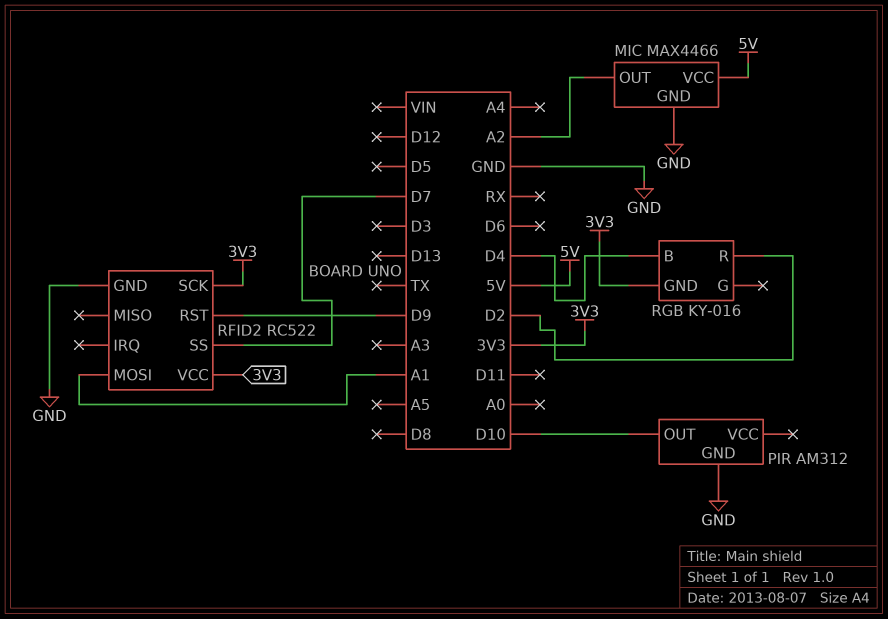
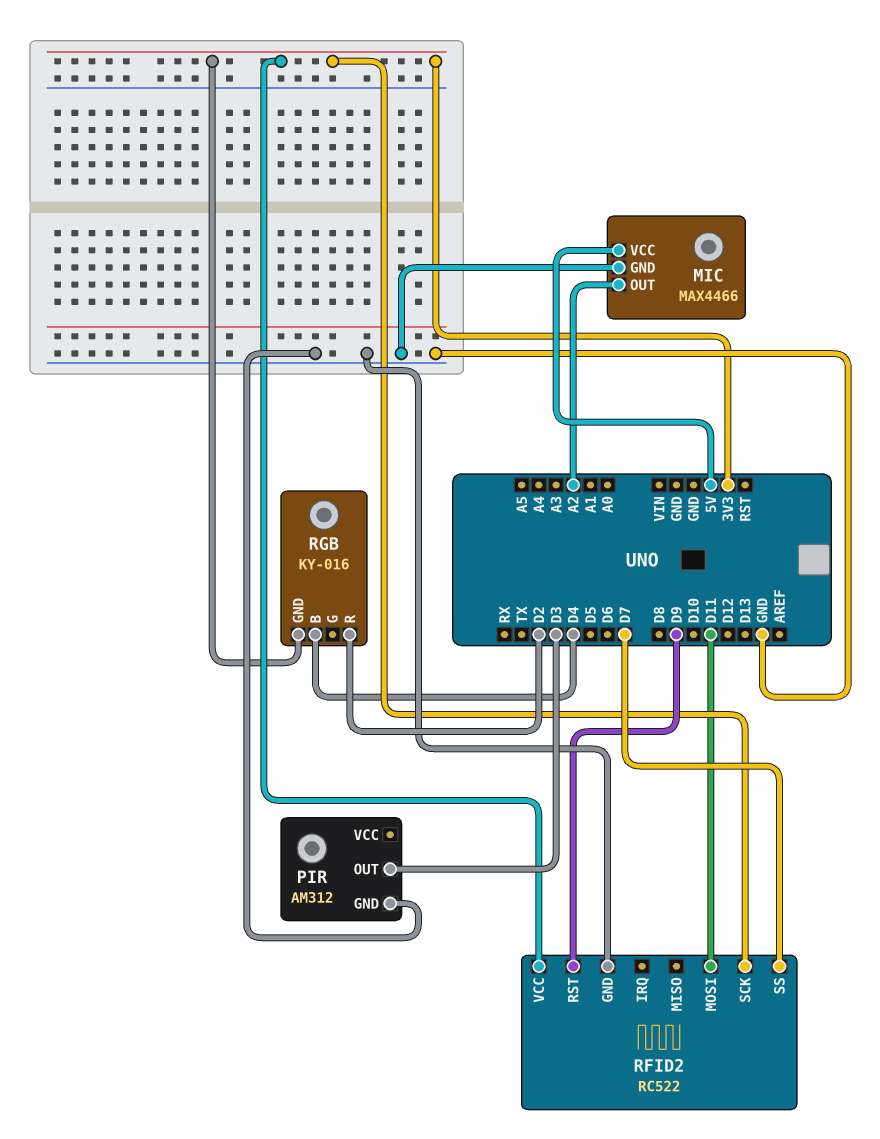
PIR pin OUT: D10 -> D3
RFID2 pin MOSI: A1 -> D11

